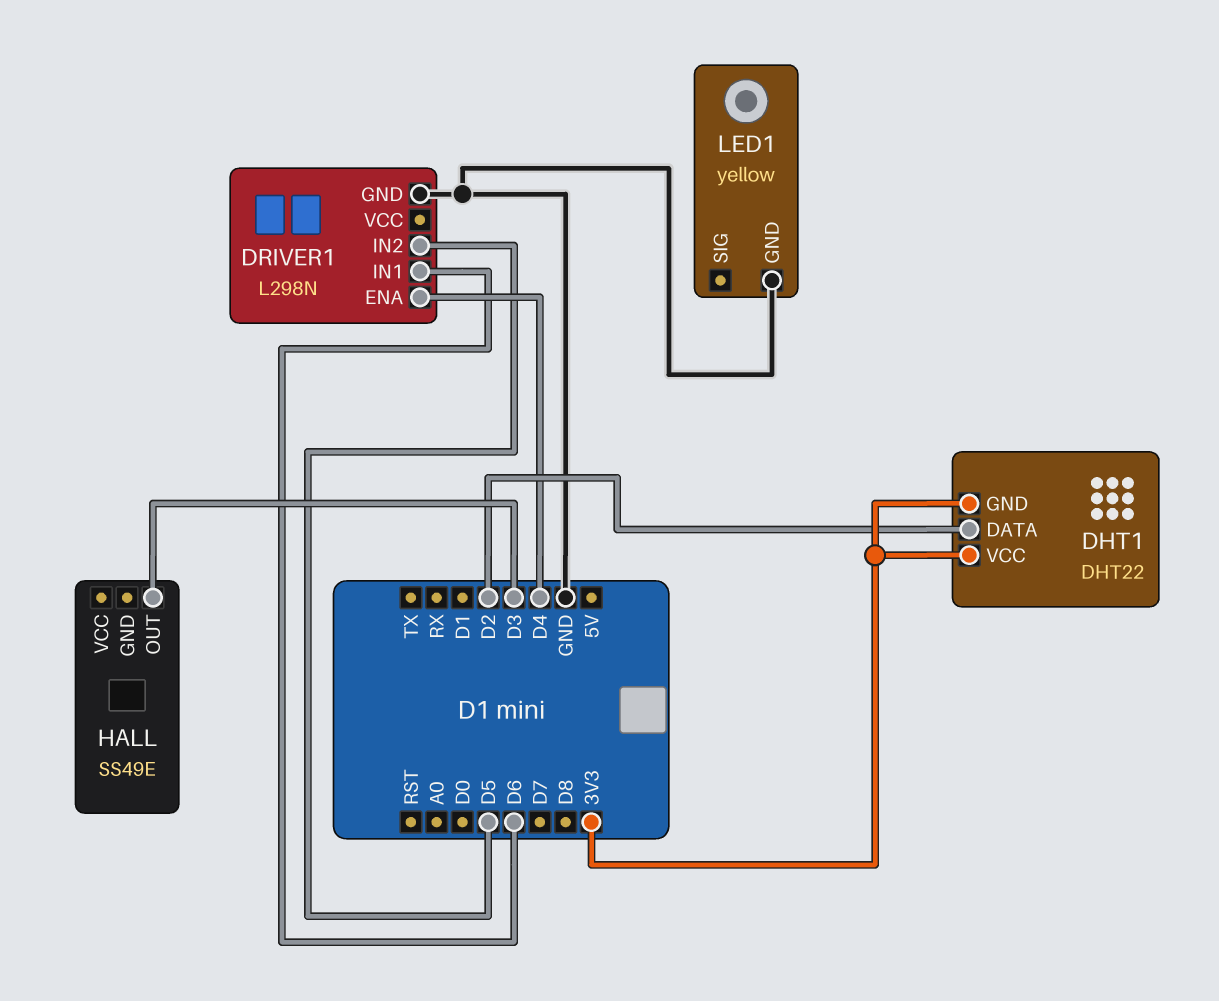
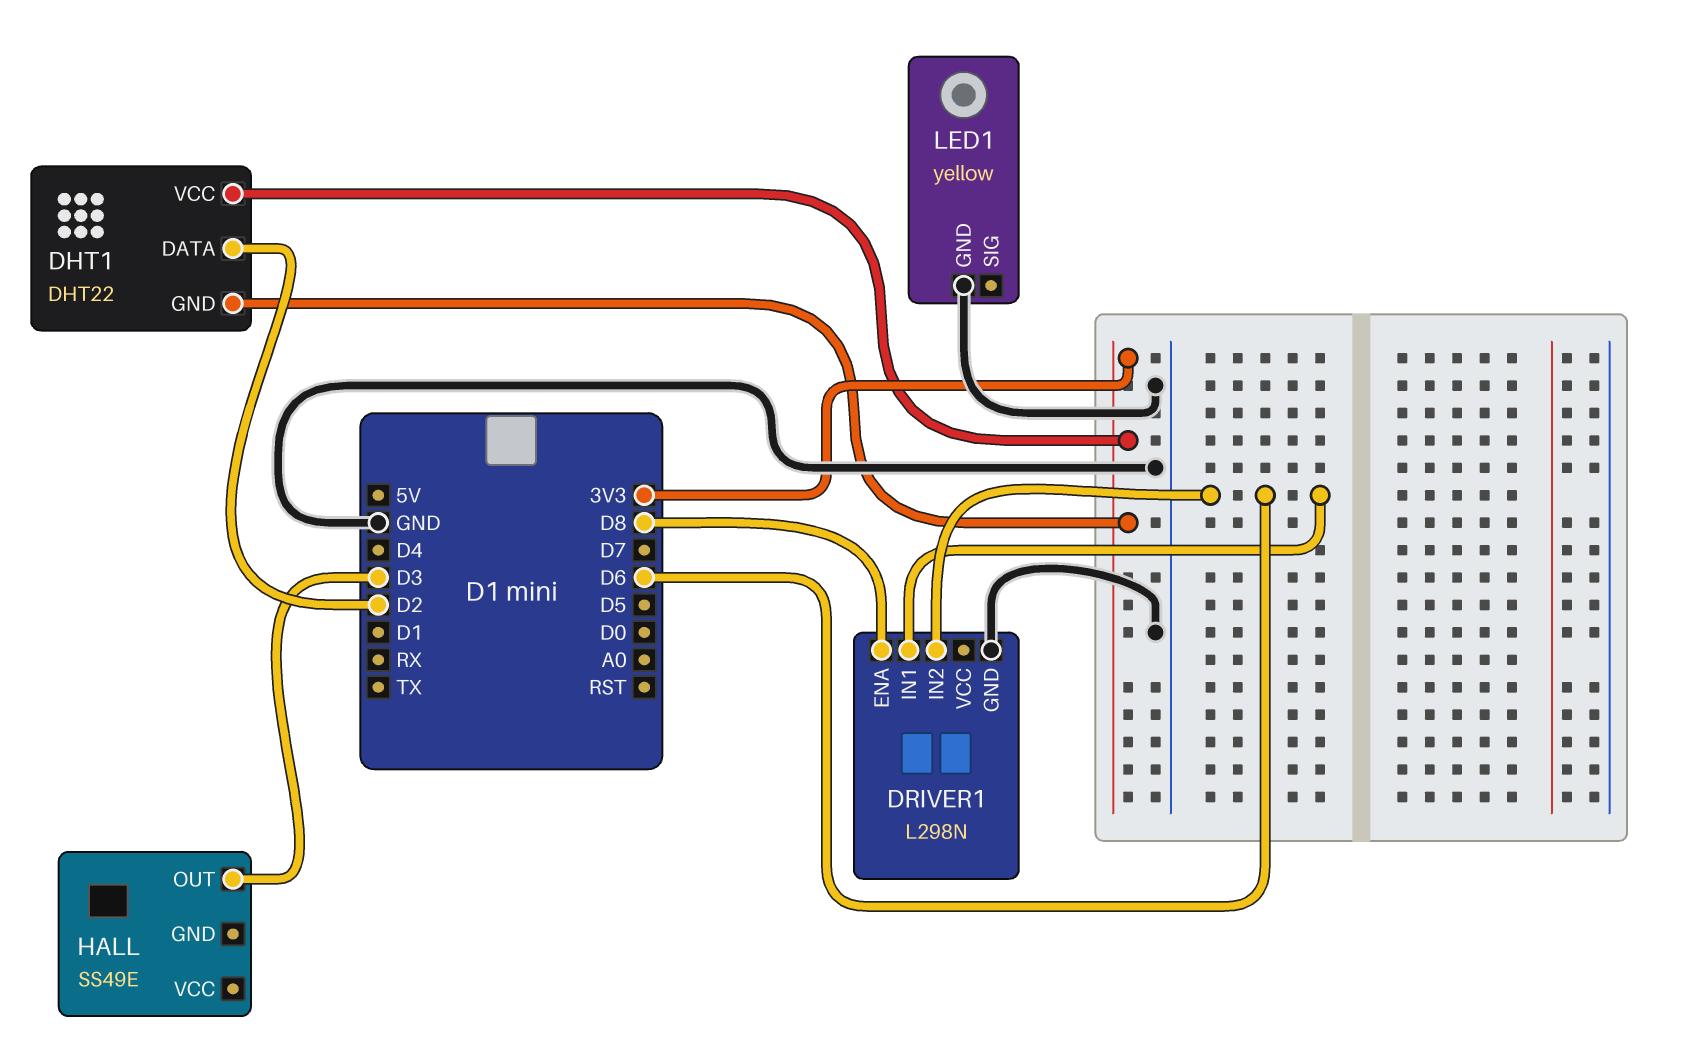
DRIVER1 pin ENA: D4 -> D8
DRIVER1 pin IN2: D5 -> D6

